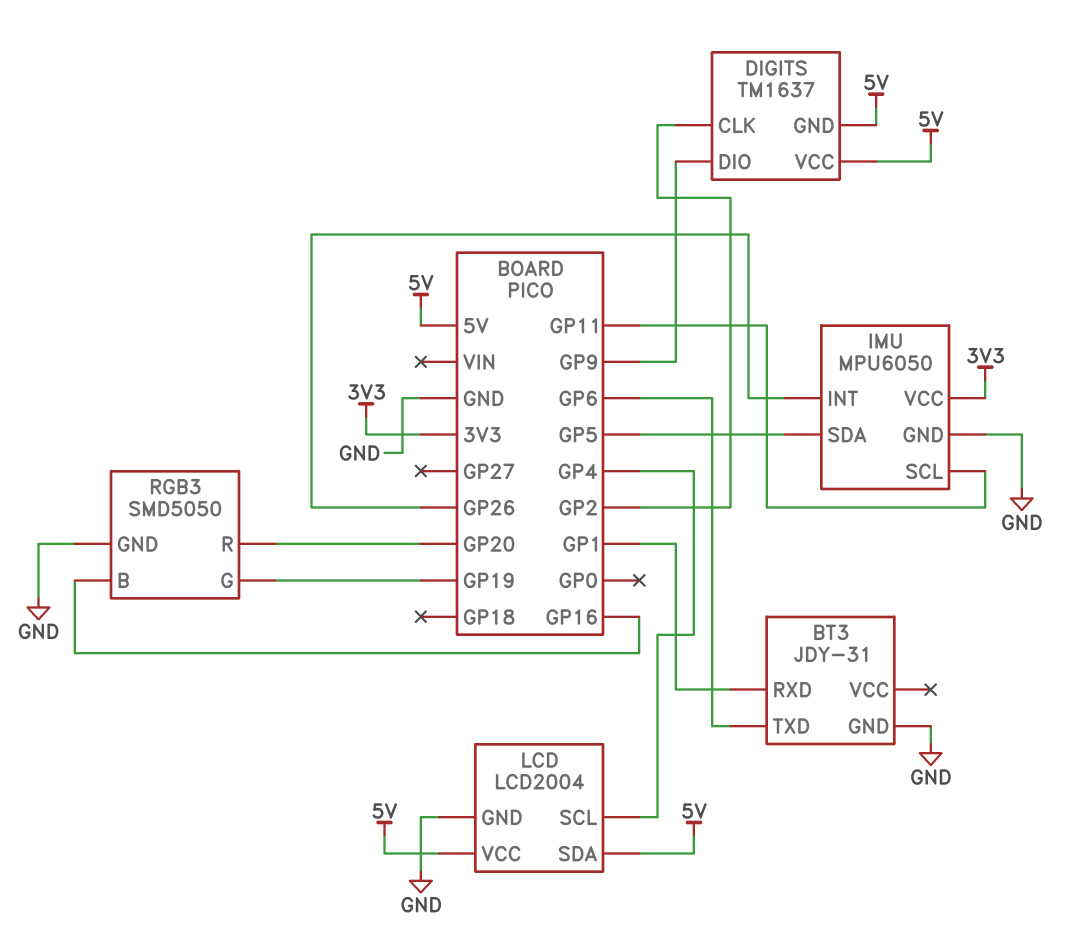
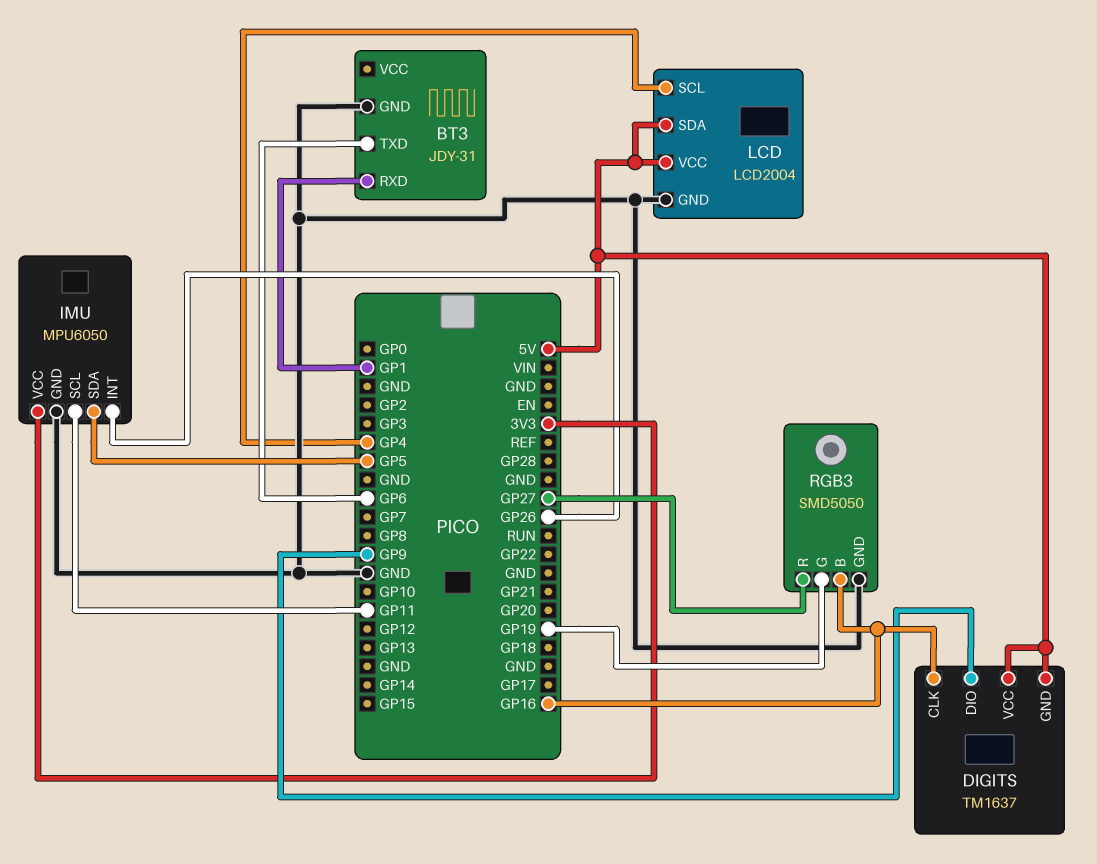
DIGITS pin CLK: GP2 -> GP16
RGB3 pin R: GP20 -> GP27

